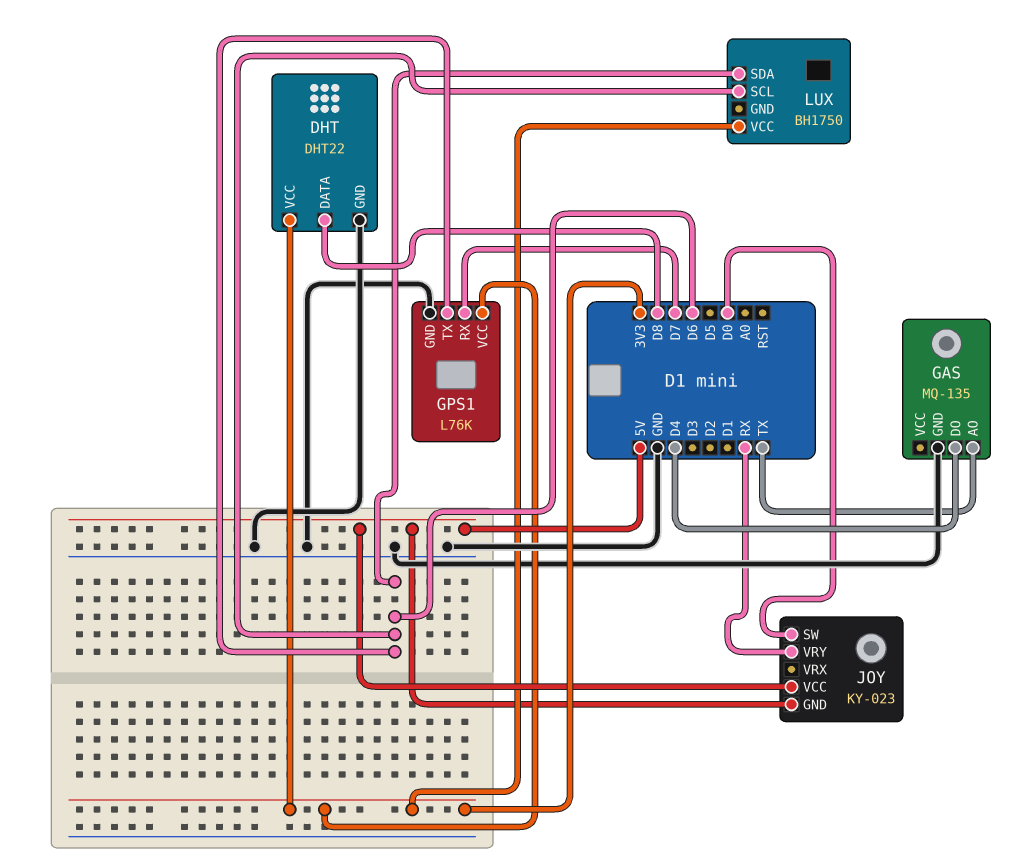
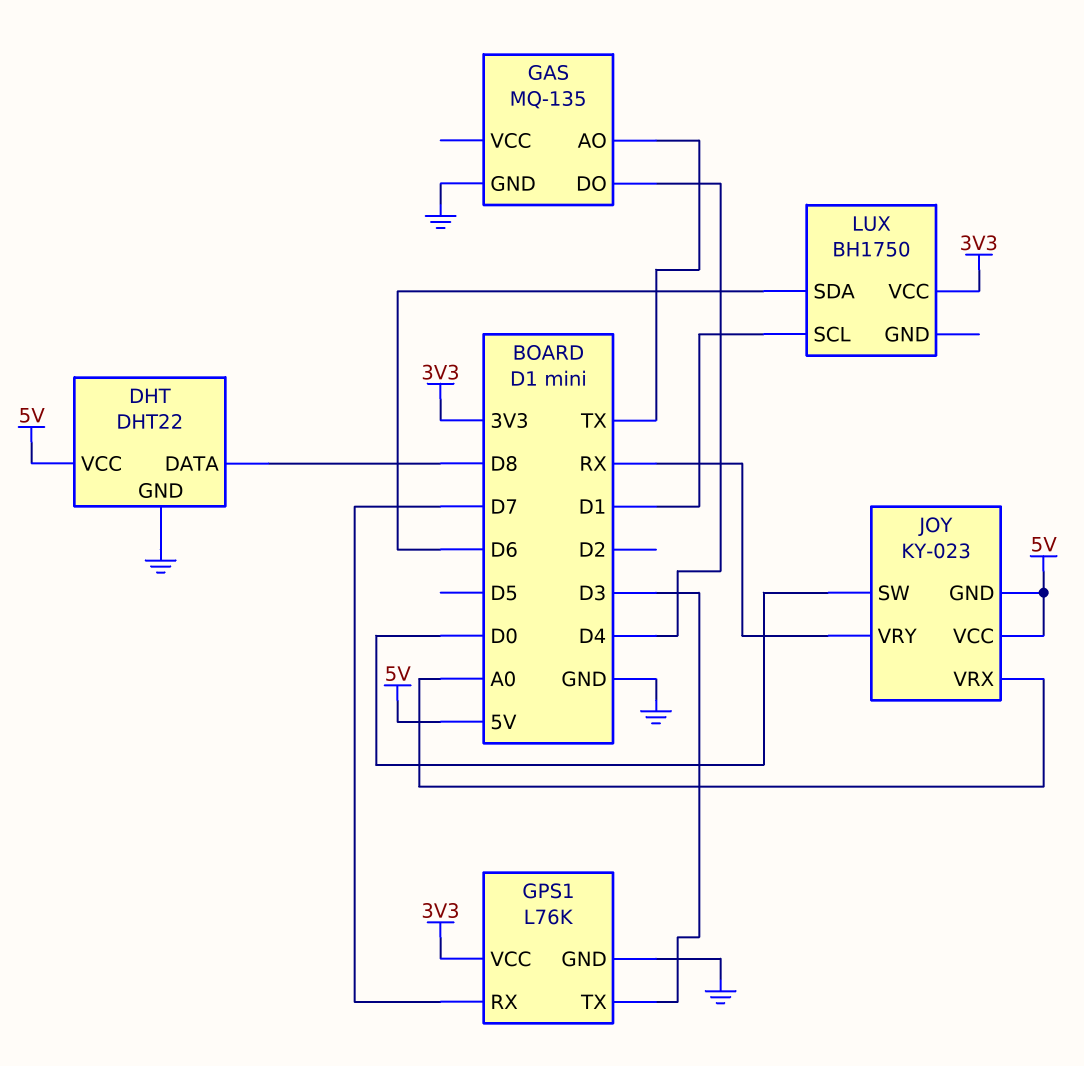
DHT pin VCC: 3V3 -> 5V
GPS1 pin TX: D6 -> D3
JOY pin VRX: none -> A0
LUX pin SCL: D6 -> D1

